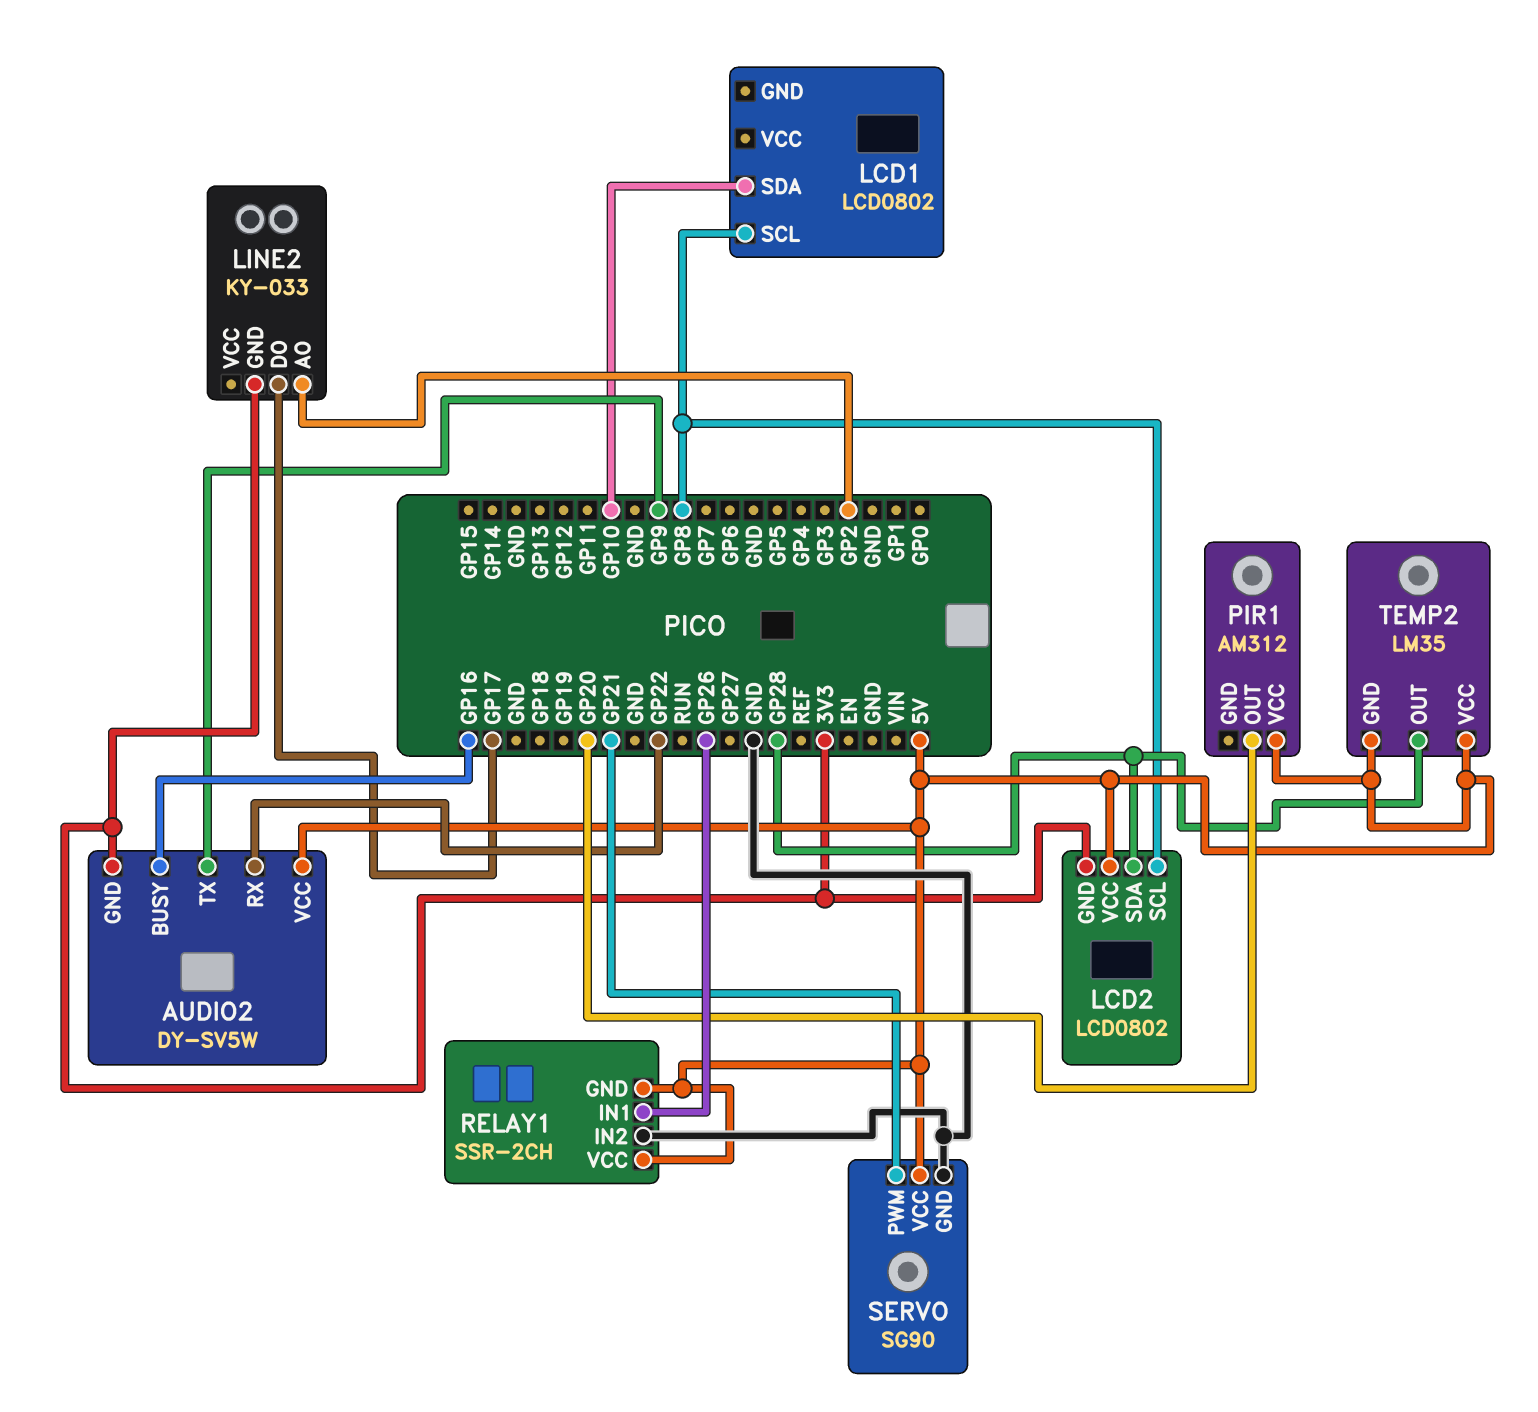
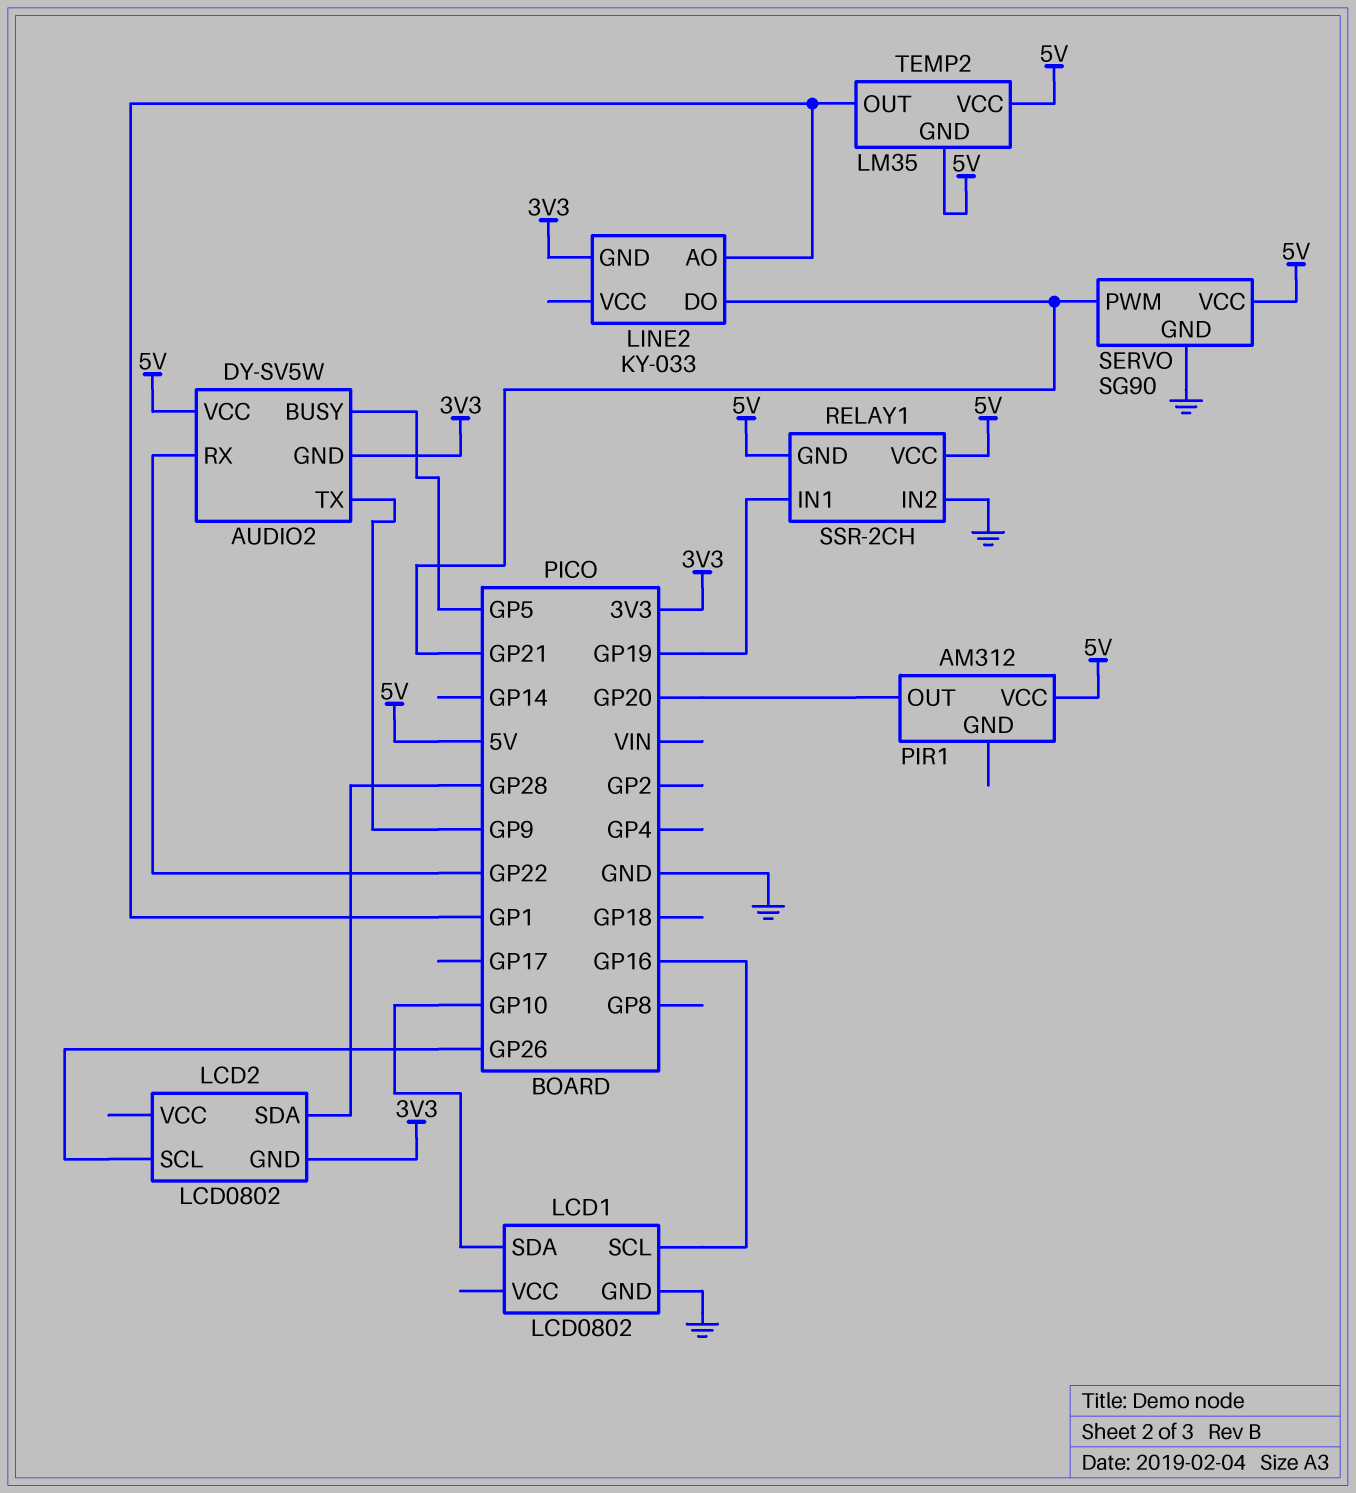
AUDIO2 pin BUSY: GP16 -> GP5
LCD1 pin GND: none -> GND
LCD1 pin SCL: GP8 -> GP16
LCD2 pin SCL: GP8 -> GP26
LCD2 pin VCC: 5V -> none
LINE2 pin AO: GP2 -> GP1
LINE2 pin DO: GP17 -> GP21
RELAY1 pin IN1: GP26 -> GP19
TEMP2 pin OUT: GP28 -> GP1

